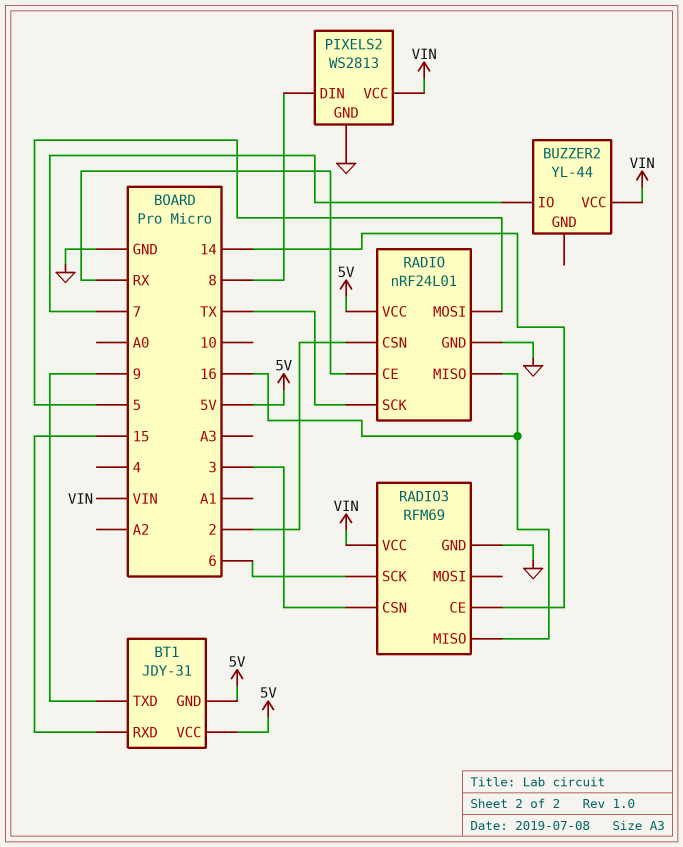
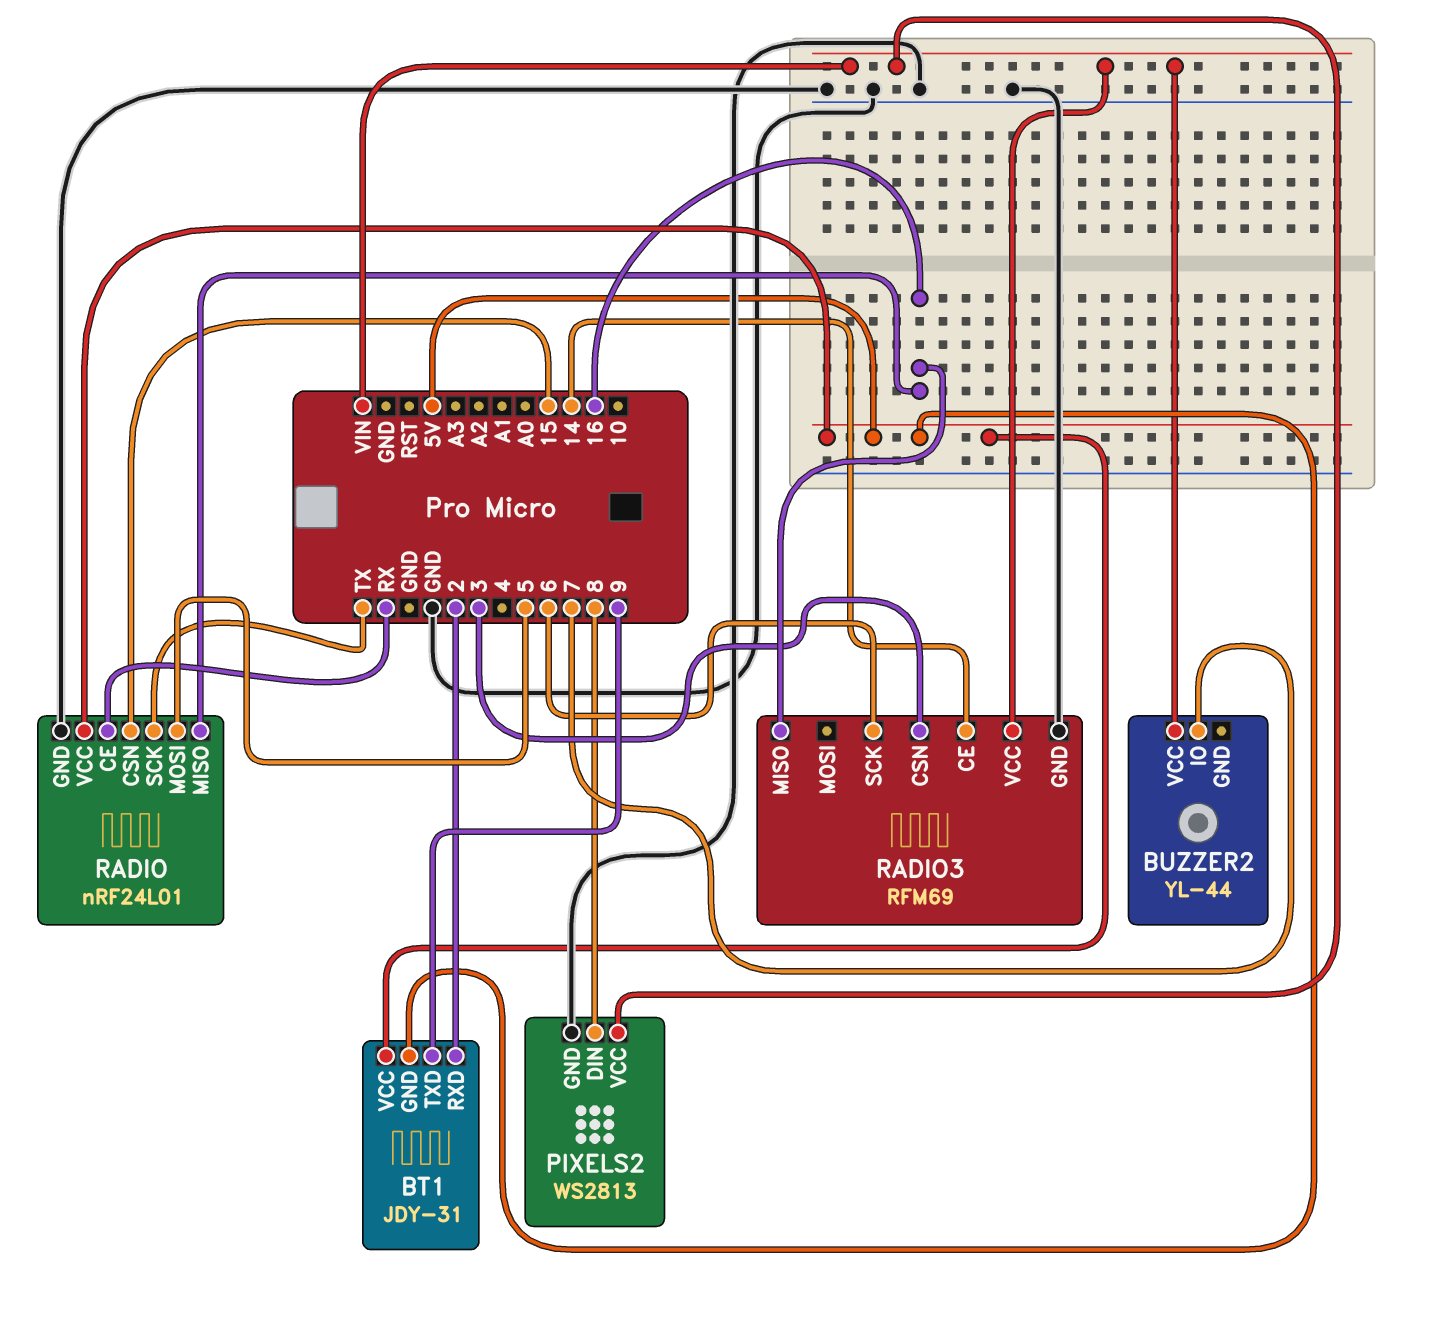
BT1 pin RXD: 15 -> 2
RADIO pin CSN: 2 -> 15

